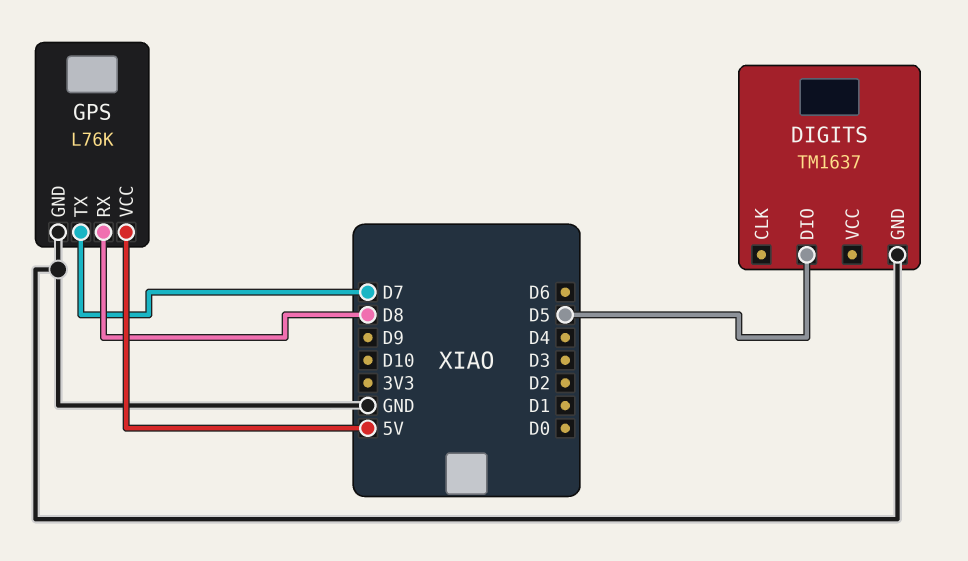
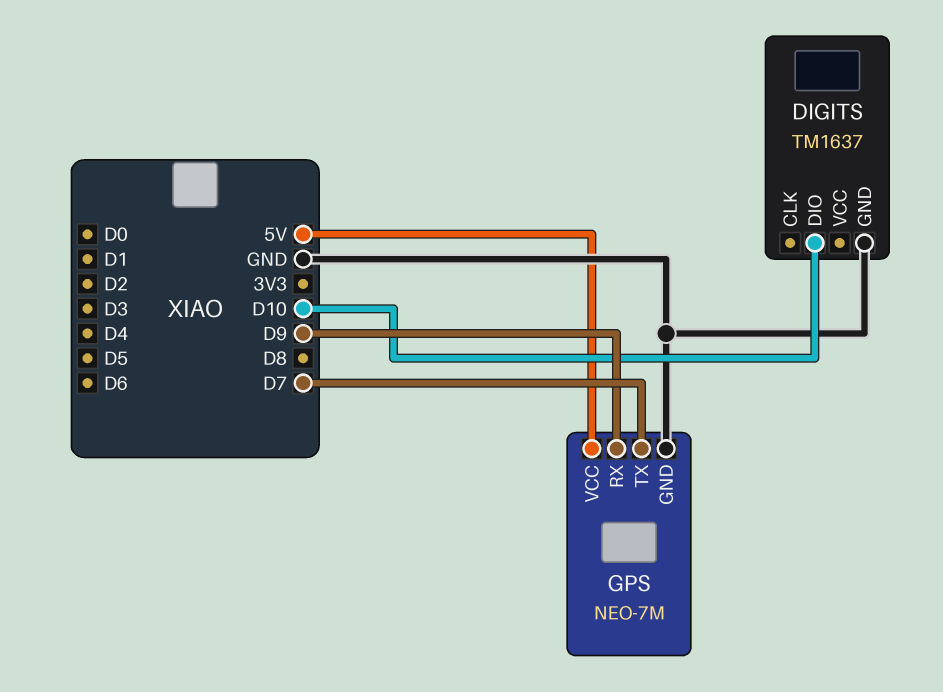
DIGITS pin DIO: D5 -> D10
GPS: L76K -> NEO-7M
GPS pin RX: D8 -> D9

